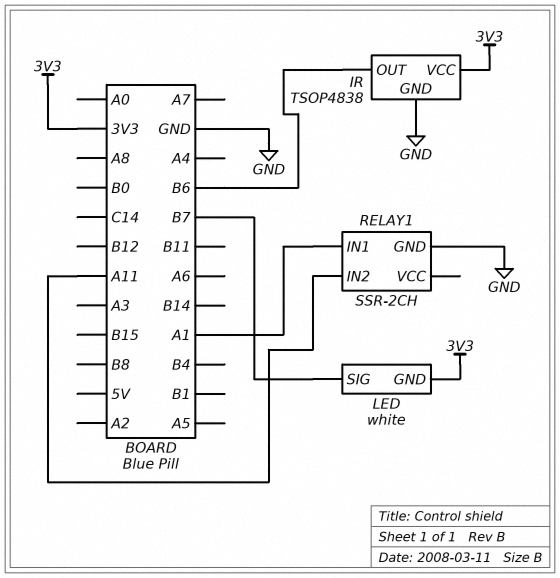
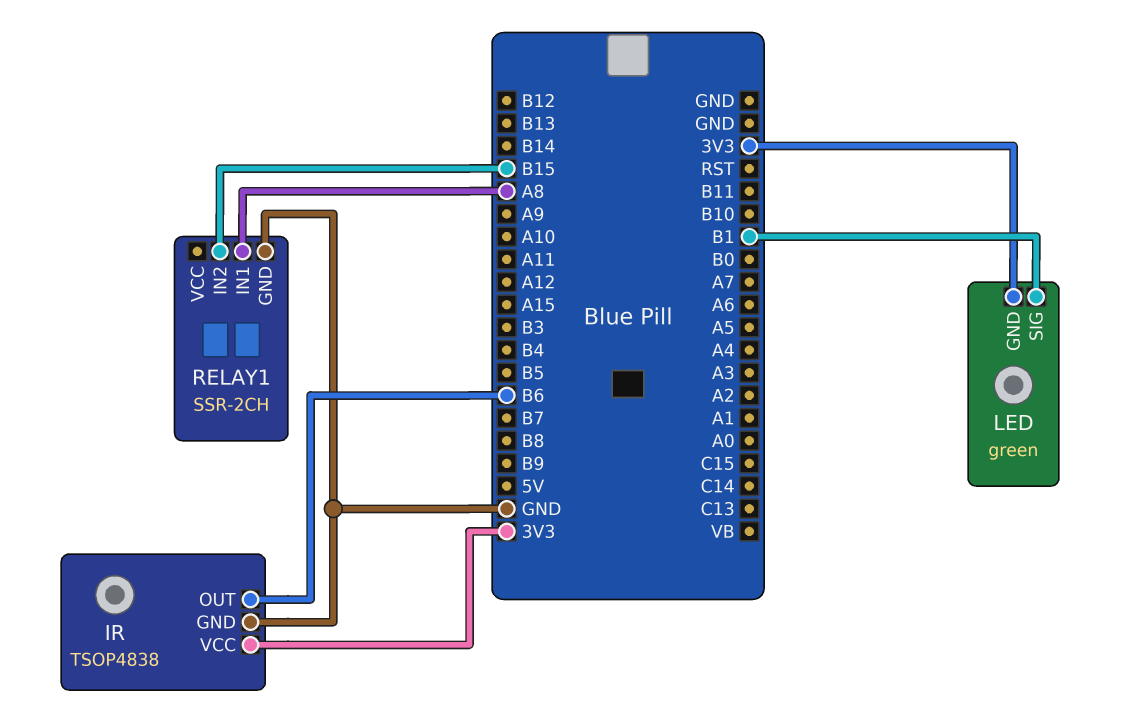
LED: white -> green
LED pin SIG: B7 -> B1
RELAY1 pin IN1: A1 -> A8
RELAY1 pin IN2: A11 -> B15

